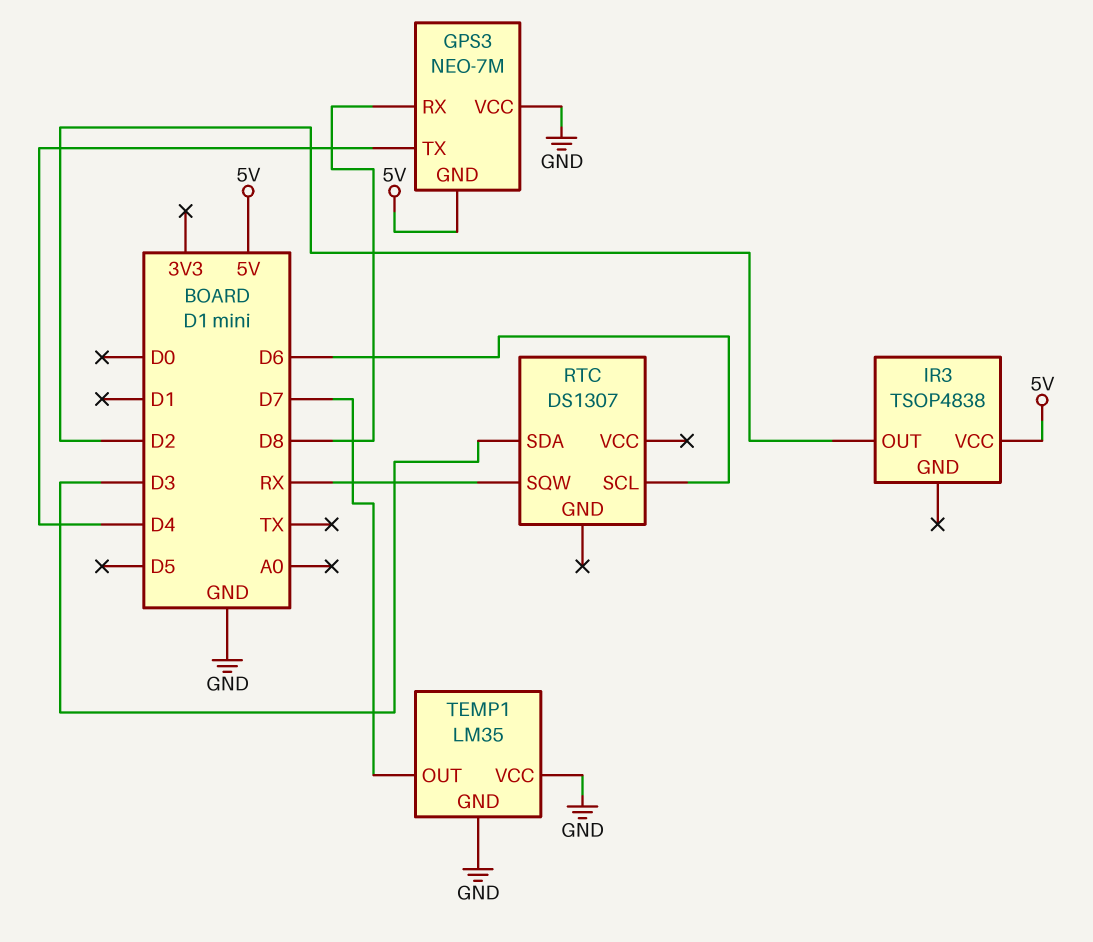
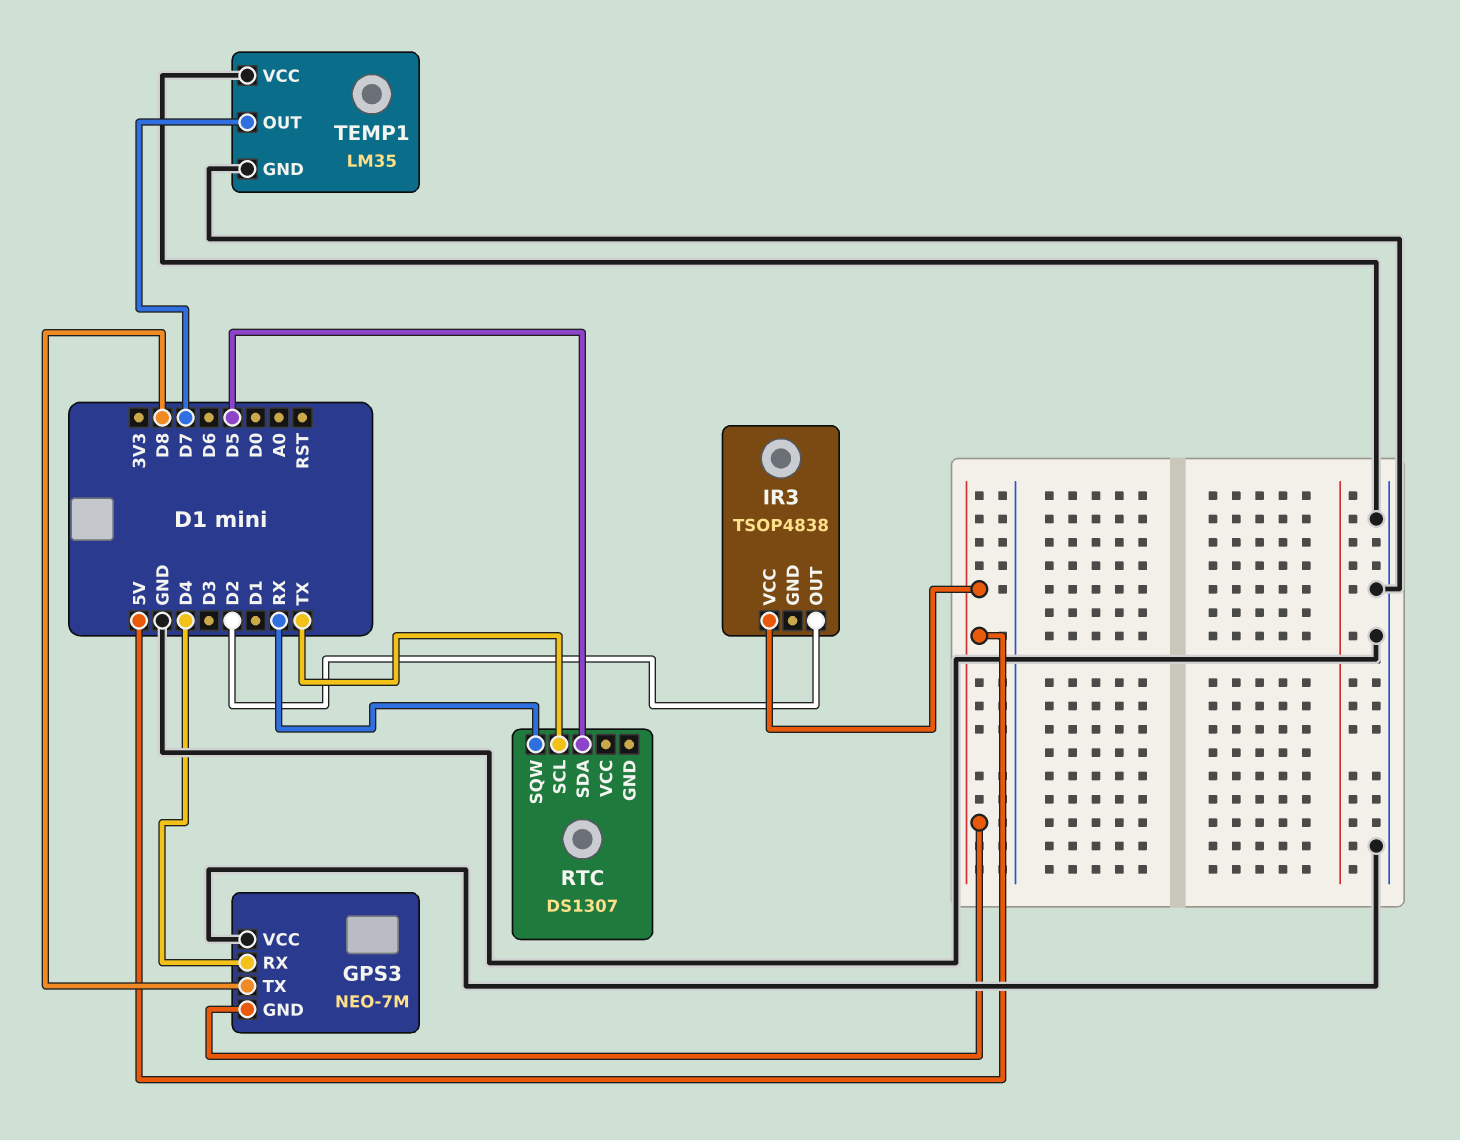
GPS3 pin RX: D8 -> D4
GPS3 pin TX: D4 -> D8
RTC pin SCL: D6 -> TX
RTC pin SDA: D3 -> D5

